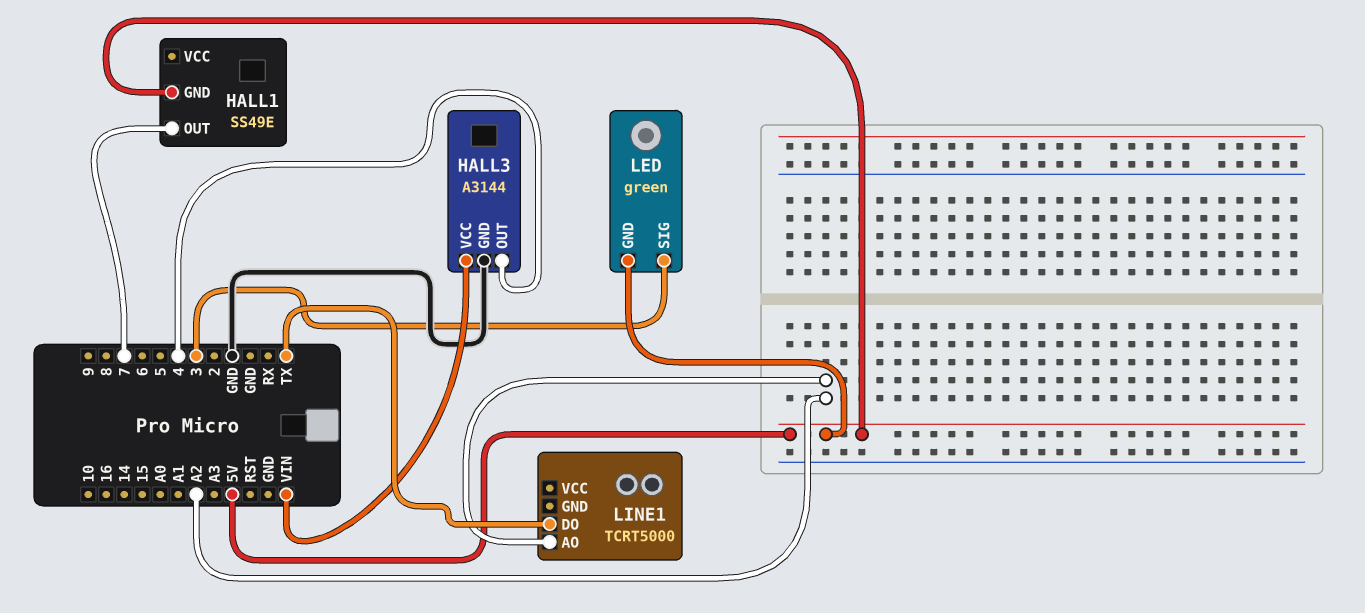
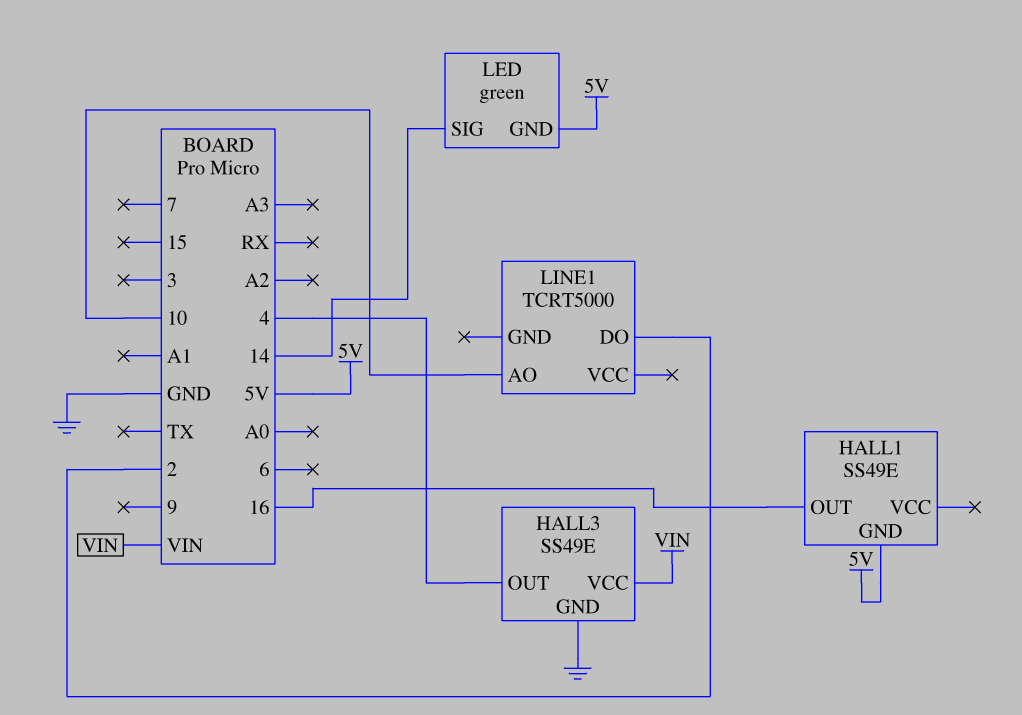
HALL1 pin OUT: 7 -> 16
HALL3: A3144 -> SS49E
LED pin SIG: 3 -> 14
LINE1 pin AO: A2 -> 10
LINE1 pin DO: TX -> 2

